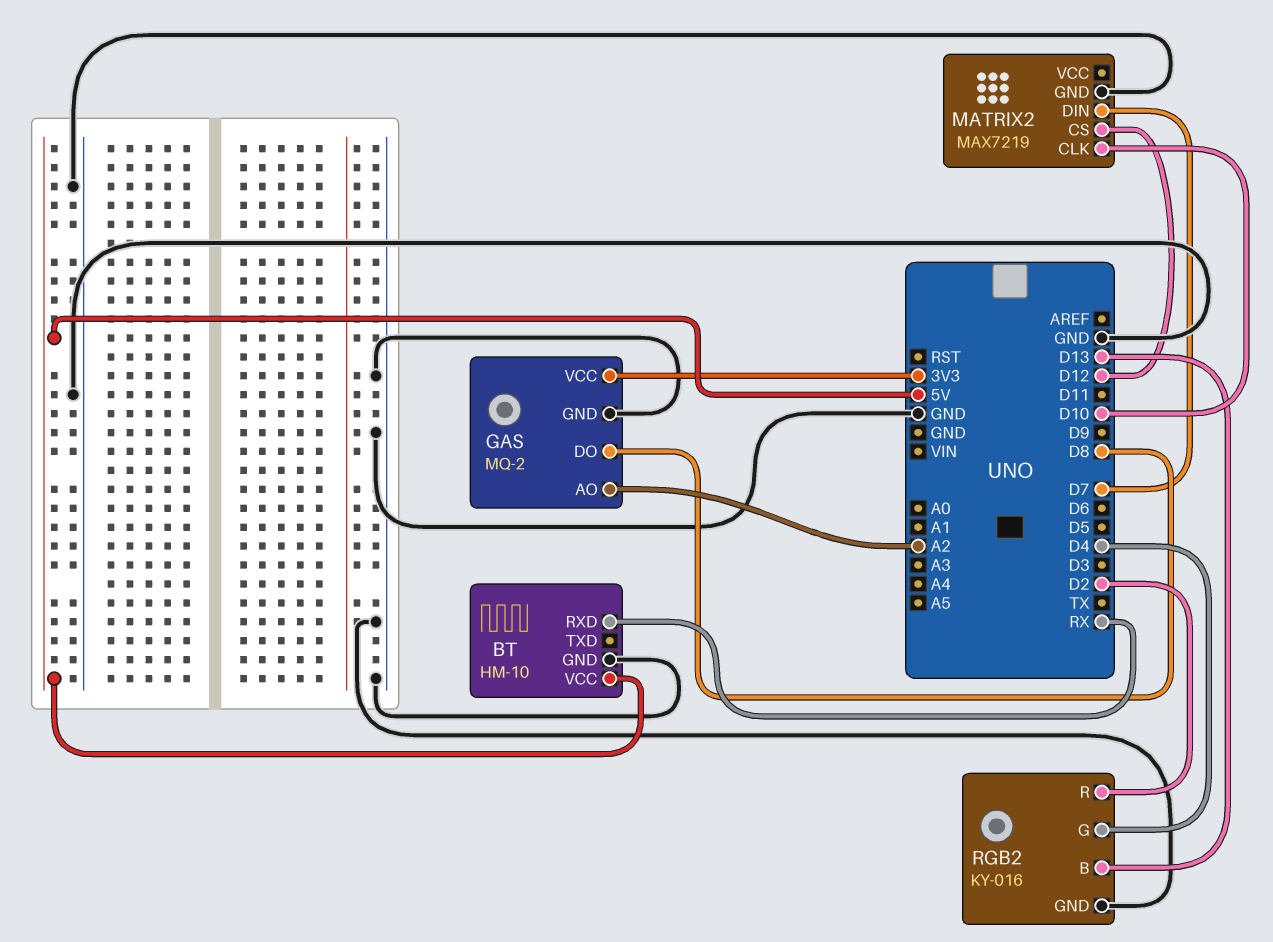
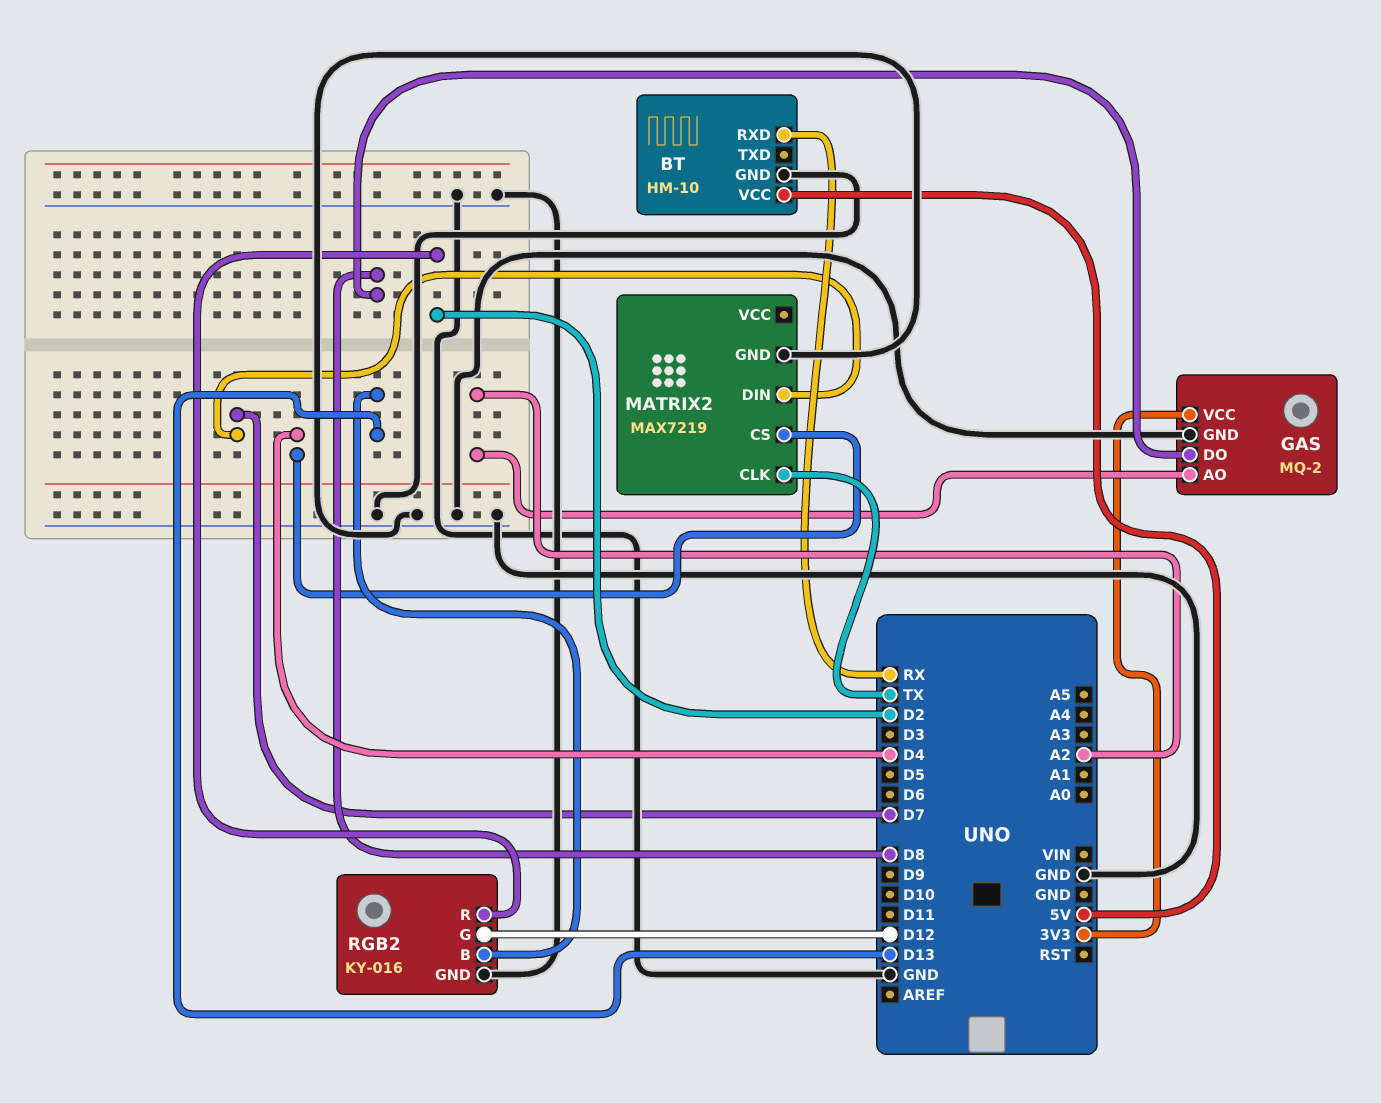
MATRIX2 pin CLK: D10 -> TX
MATRIX2 pin CS: D12 -> D4
RGB2 pin G: D4 -> D12

